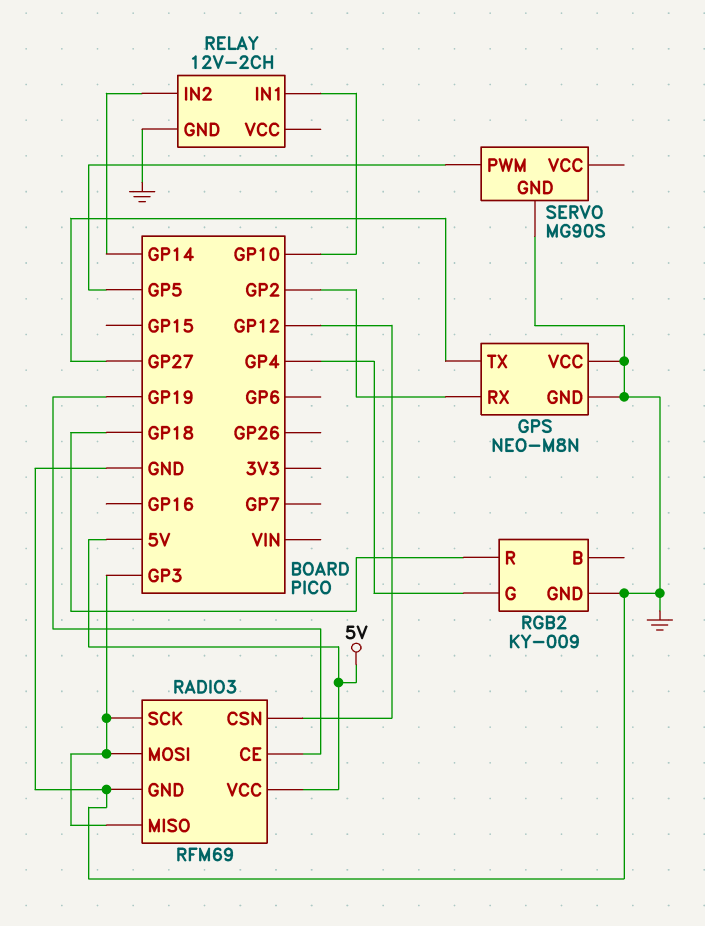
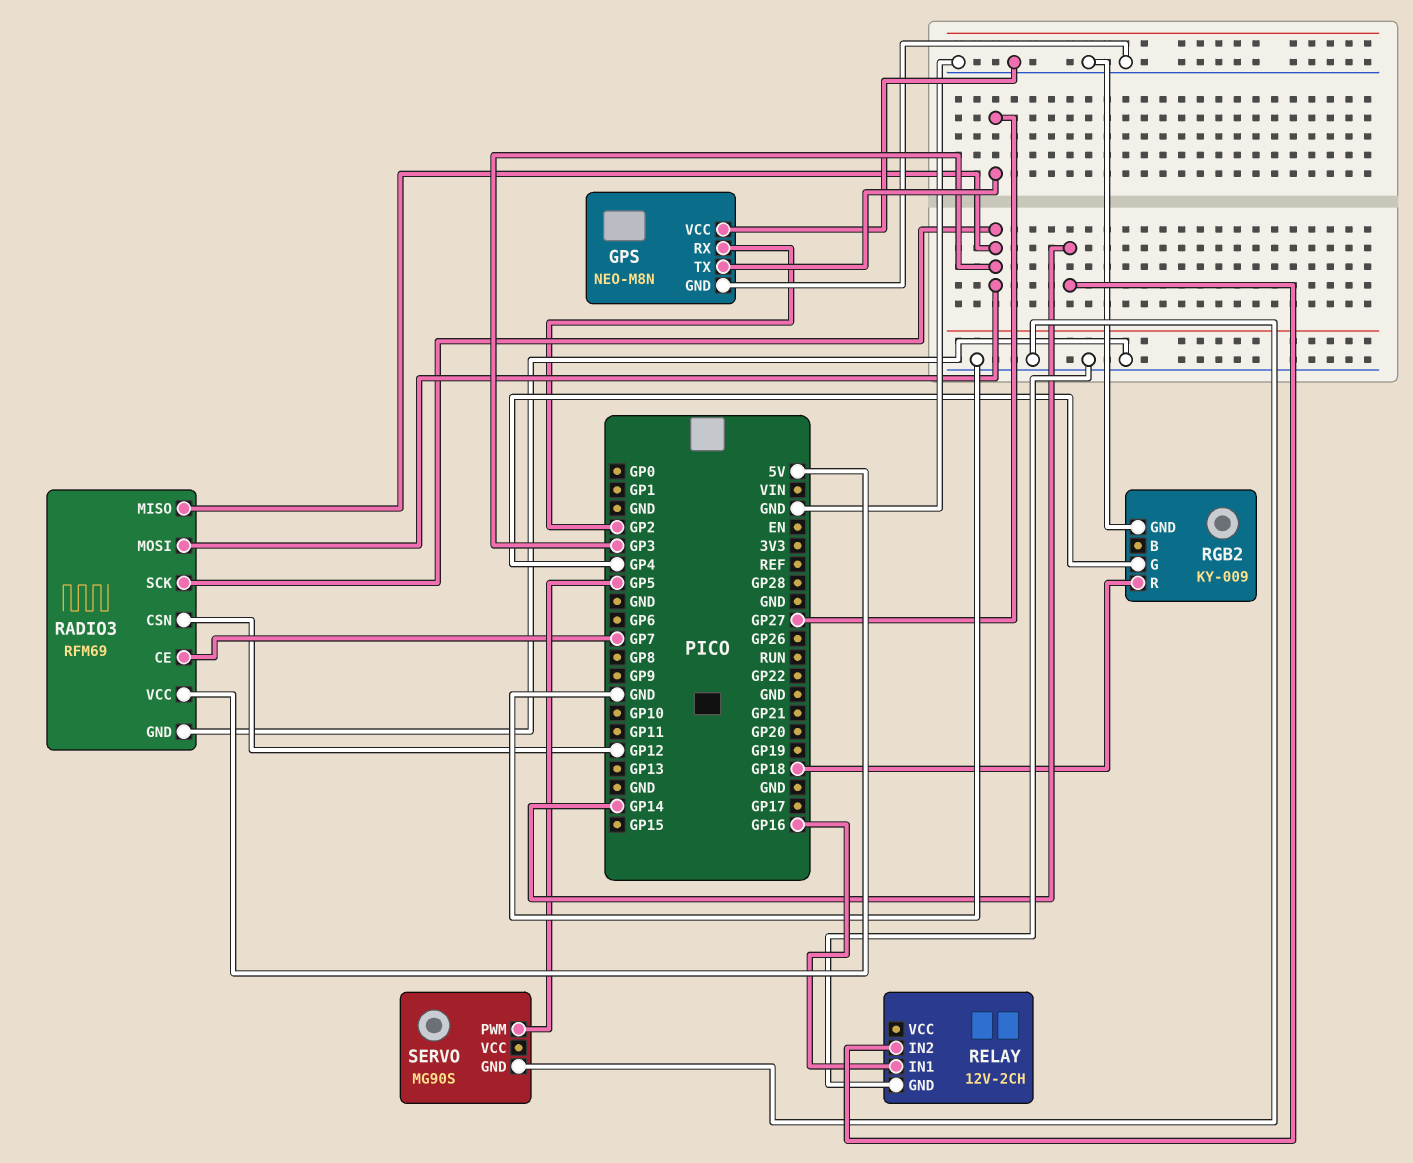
RADIO3 pin CE: GP19 -> GP7
RELAY pin IN1: GP10 -> GP16

